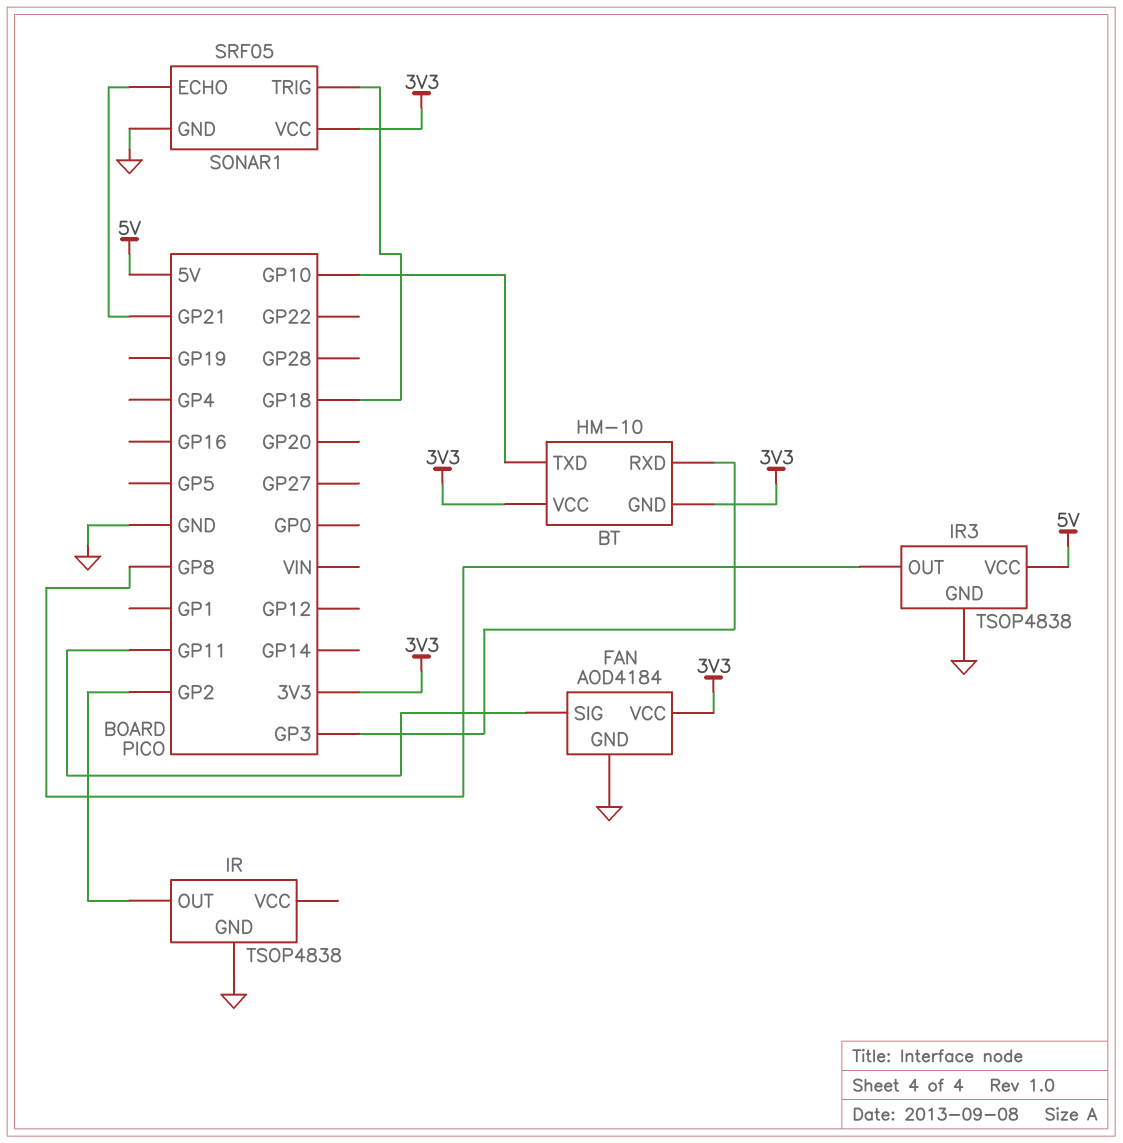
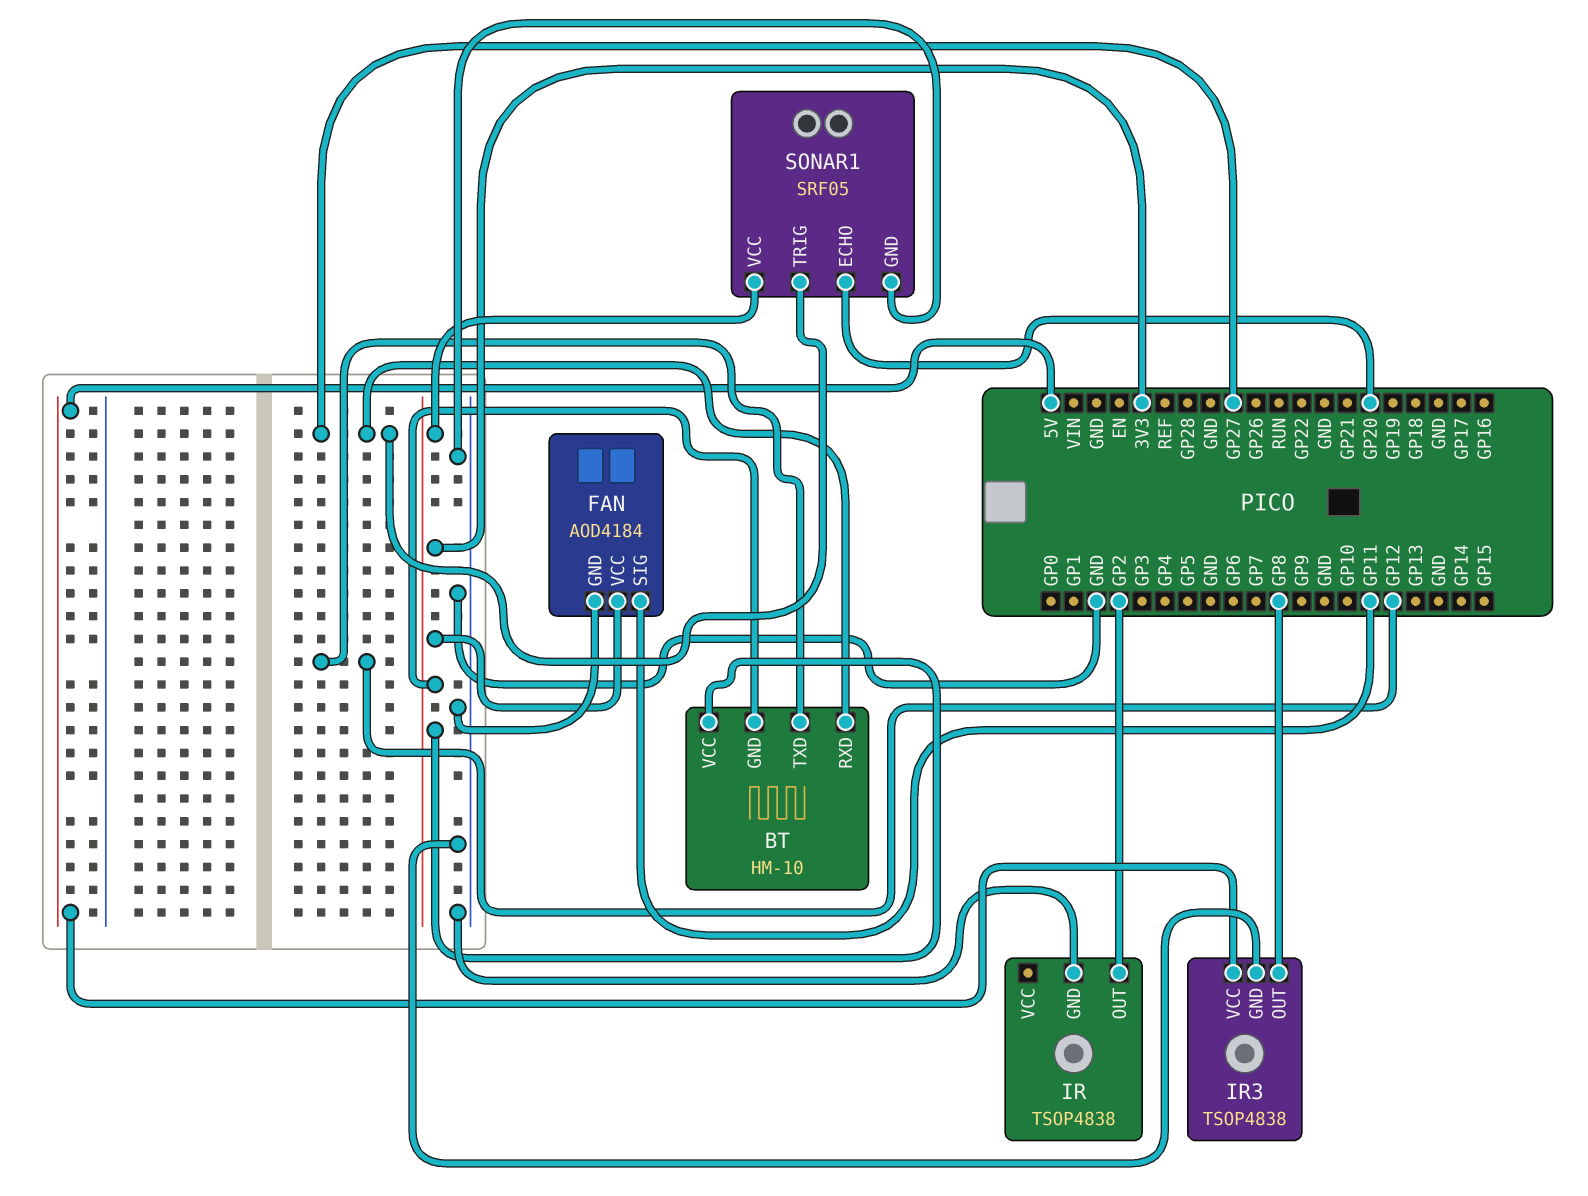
BT pin RXD: GP3 -> GP27
BT pin TXD: GP10 -> GP12
SONAR1 pin ECHO: GP21 -> GP20
SONAR1 pin TRIG: GP18 -> GP27

